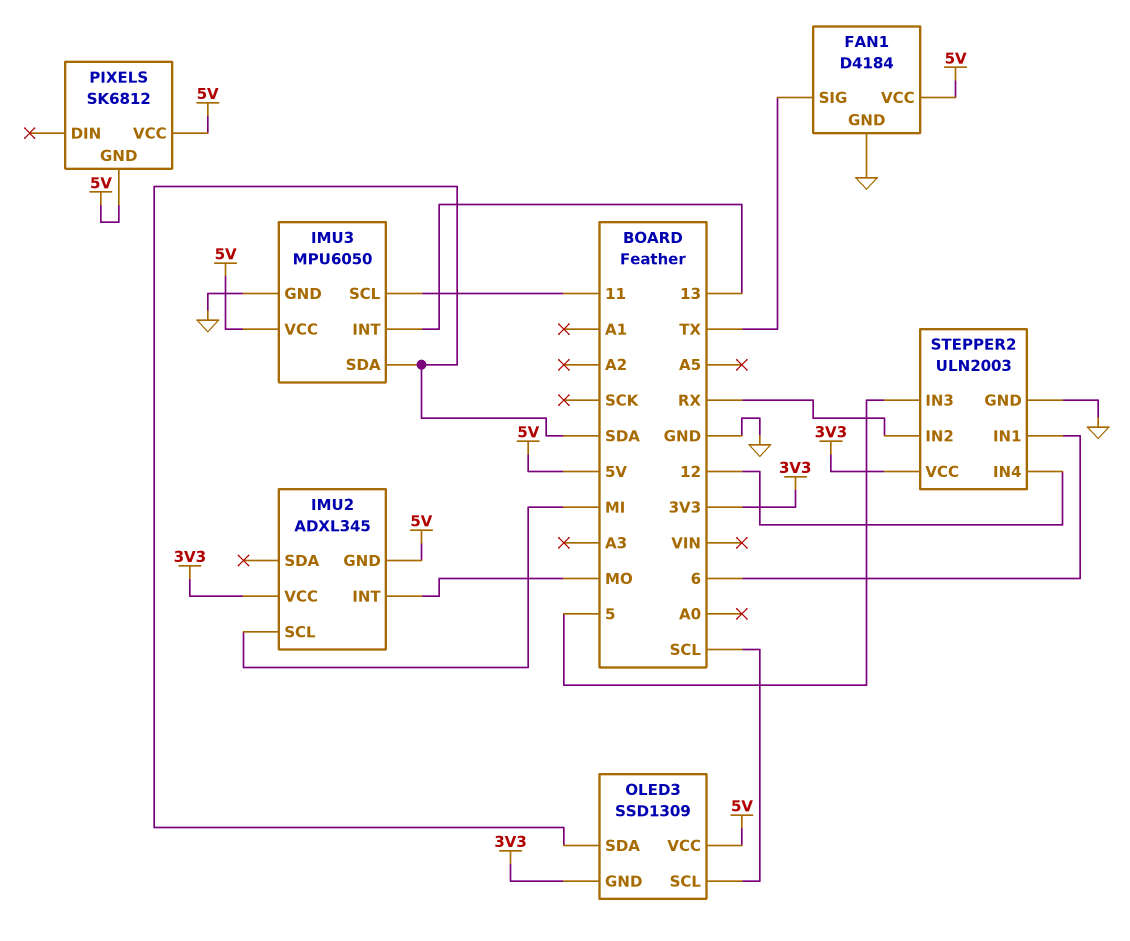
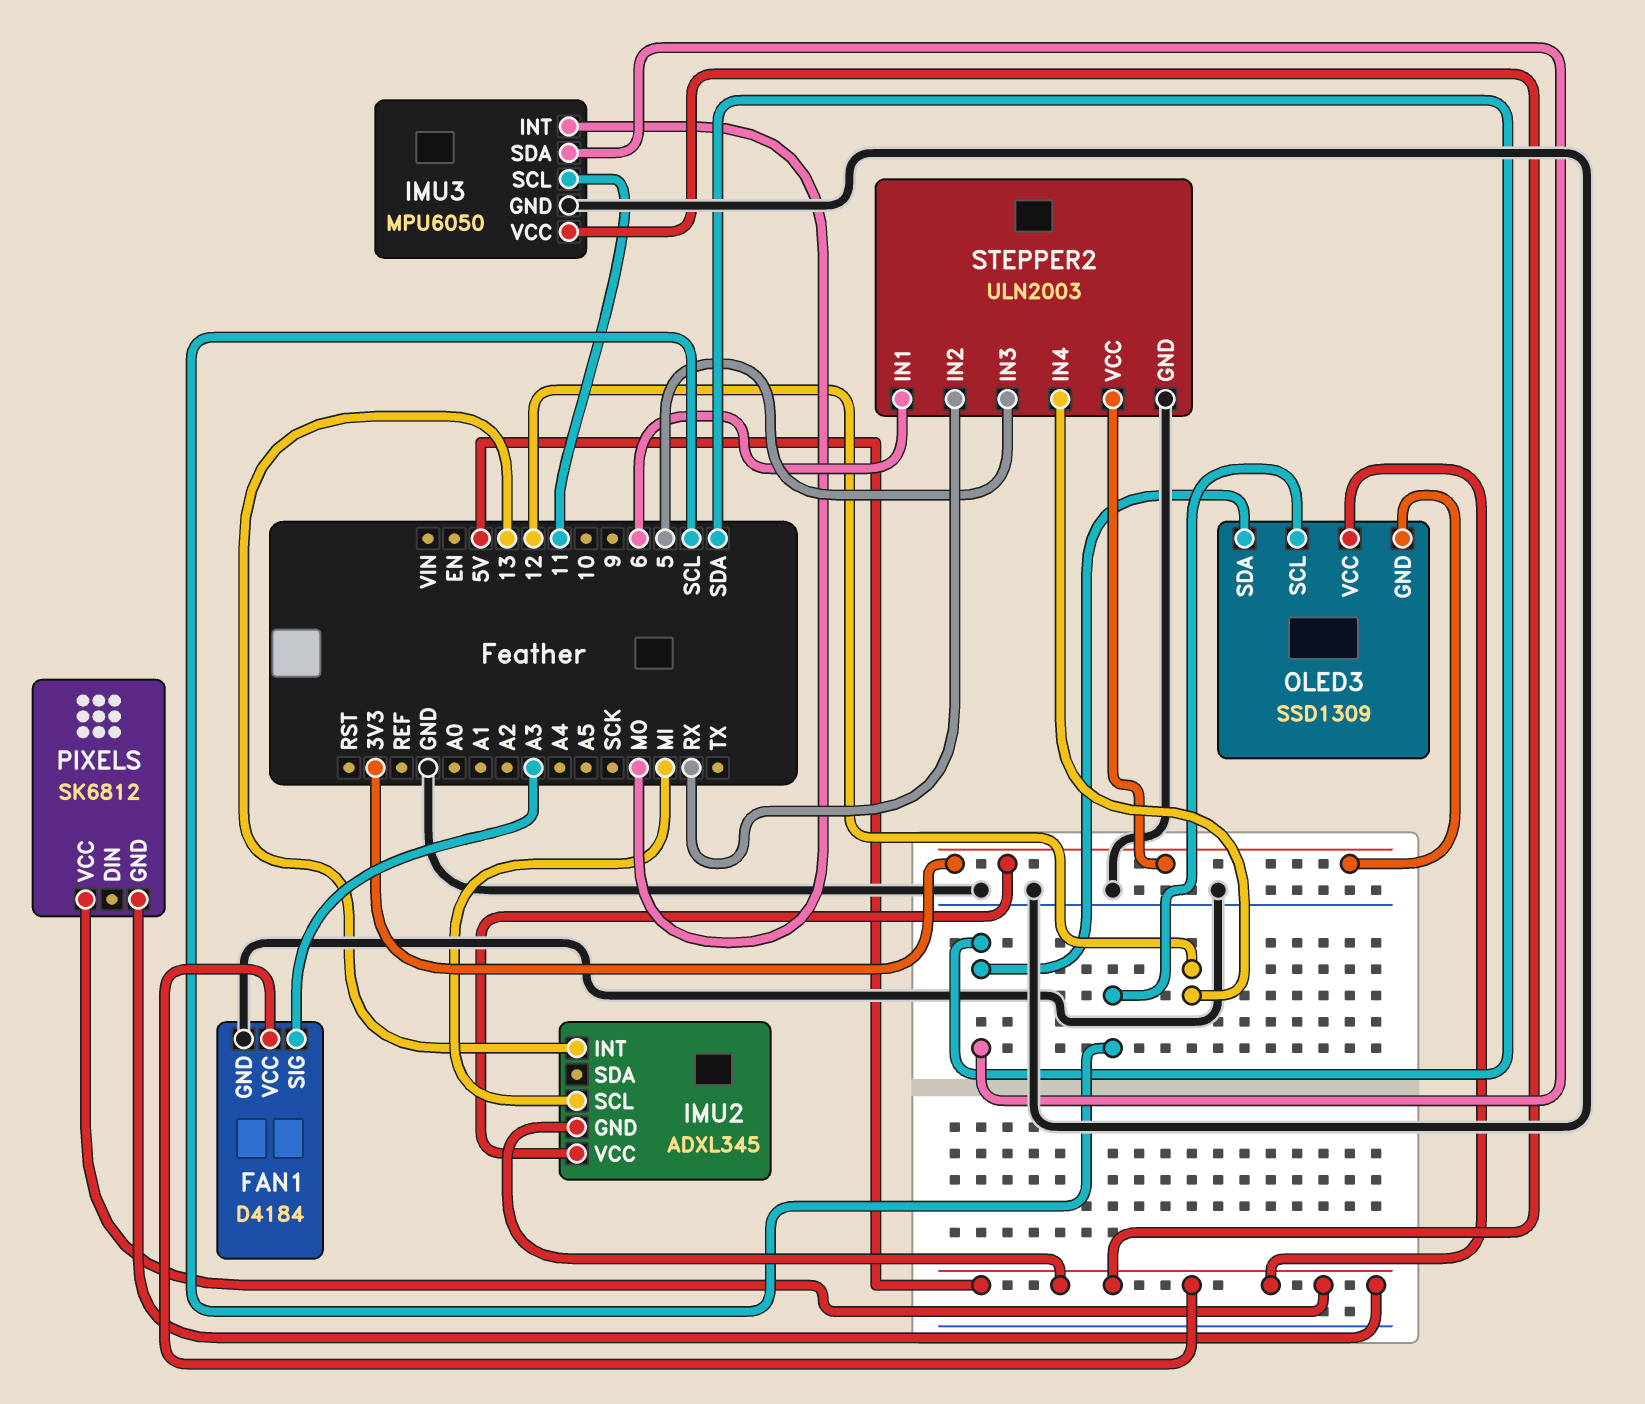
FAN1 pin SIG: TX -> A3
IMU2 pin INT: MO -> 13
IMU3 pin INT: 13 -> MO

